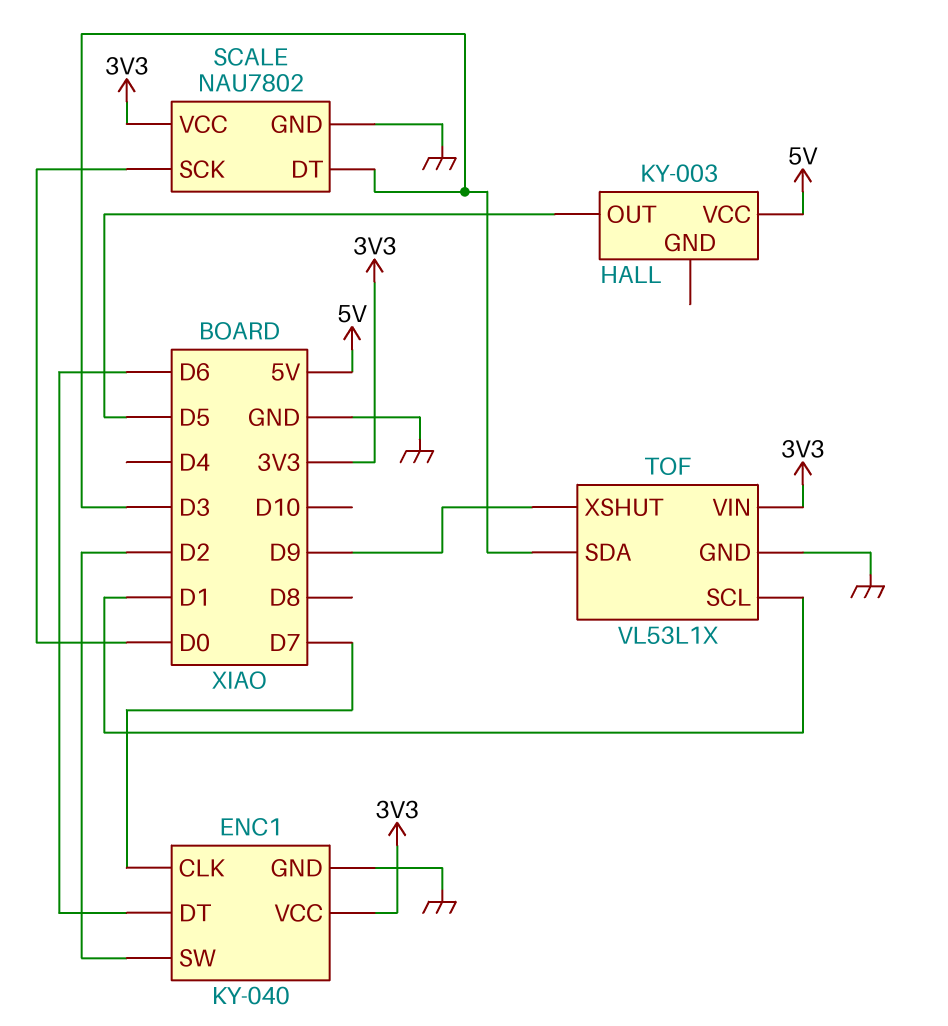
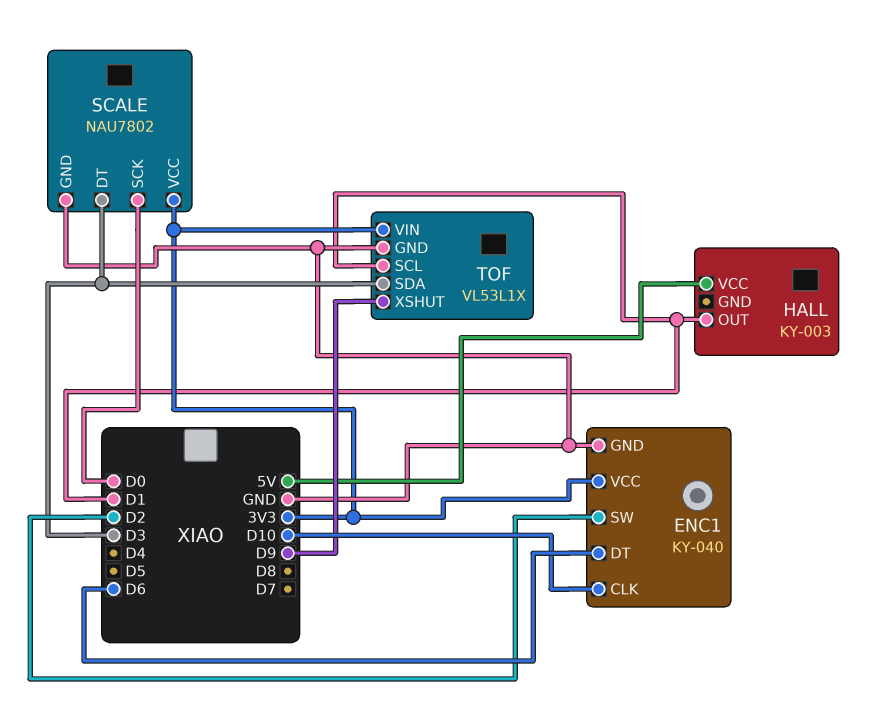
ENC1 pin CLK: D7 -> D10
HALL pin OUT: D5 -> D1

